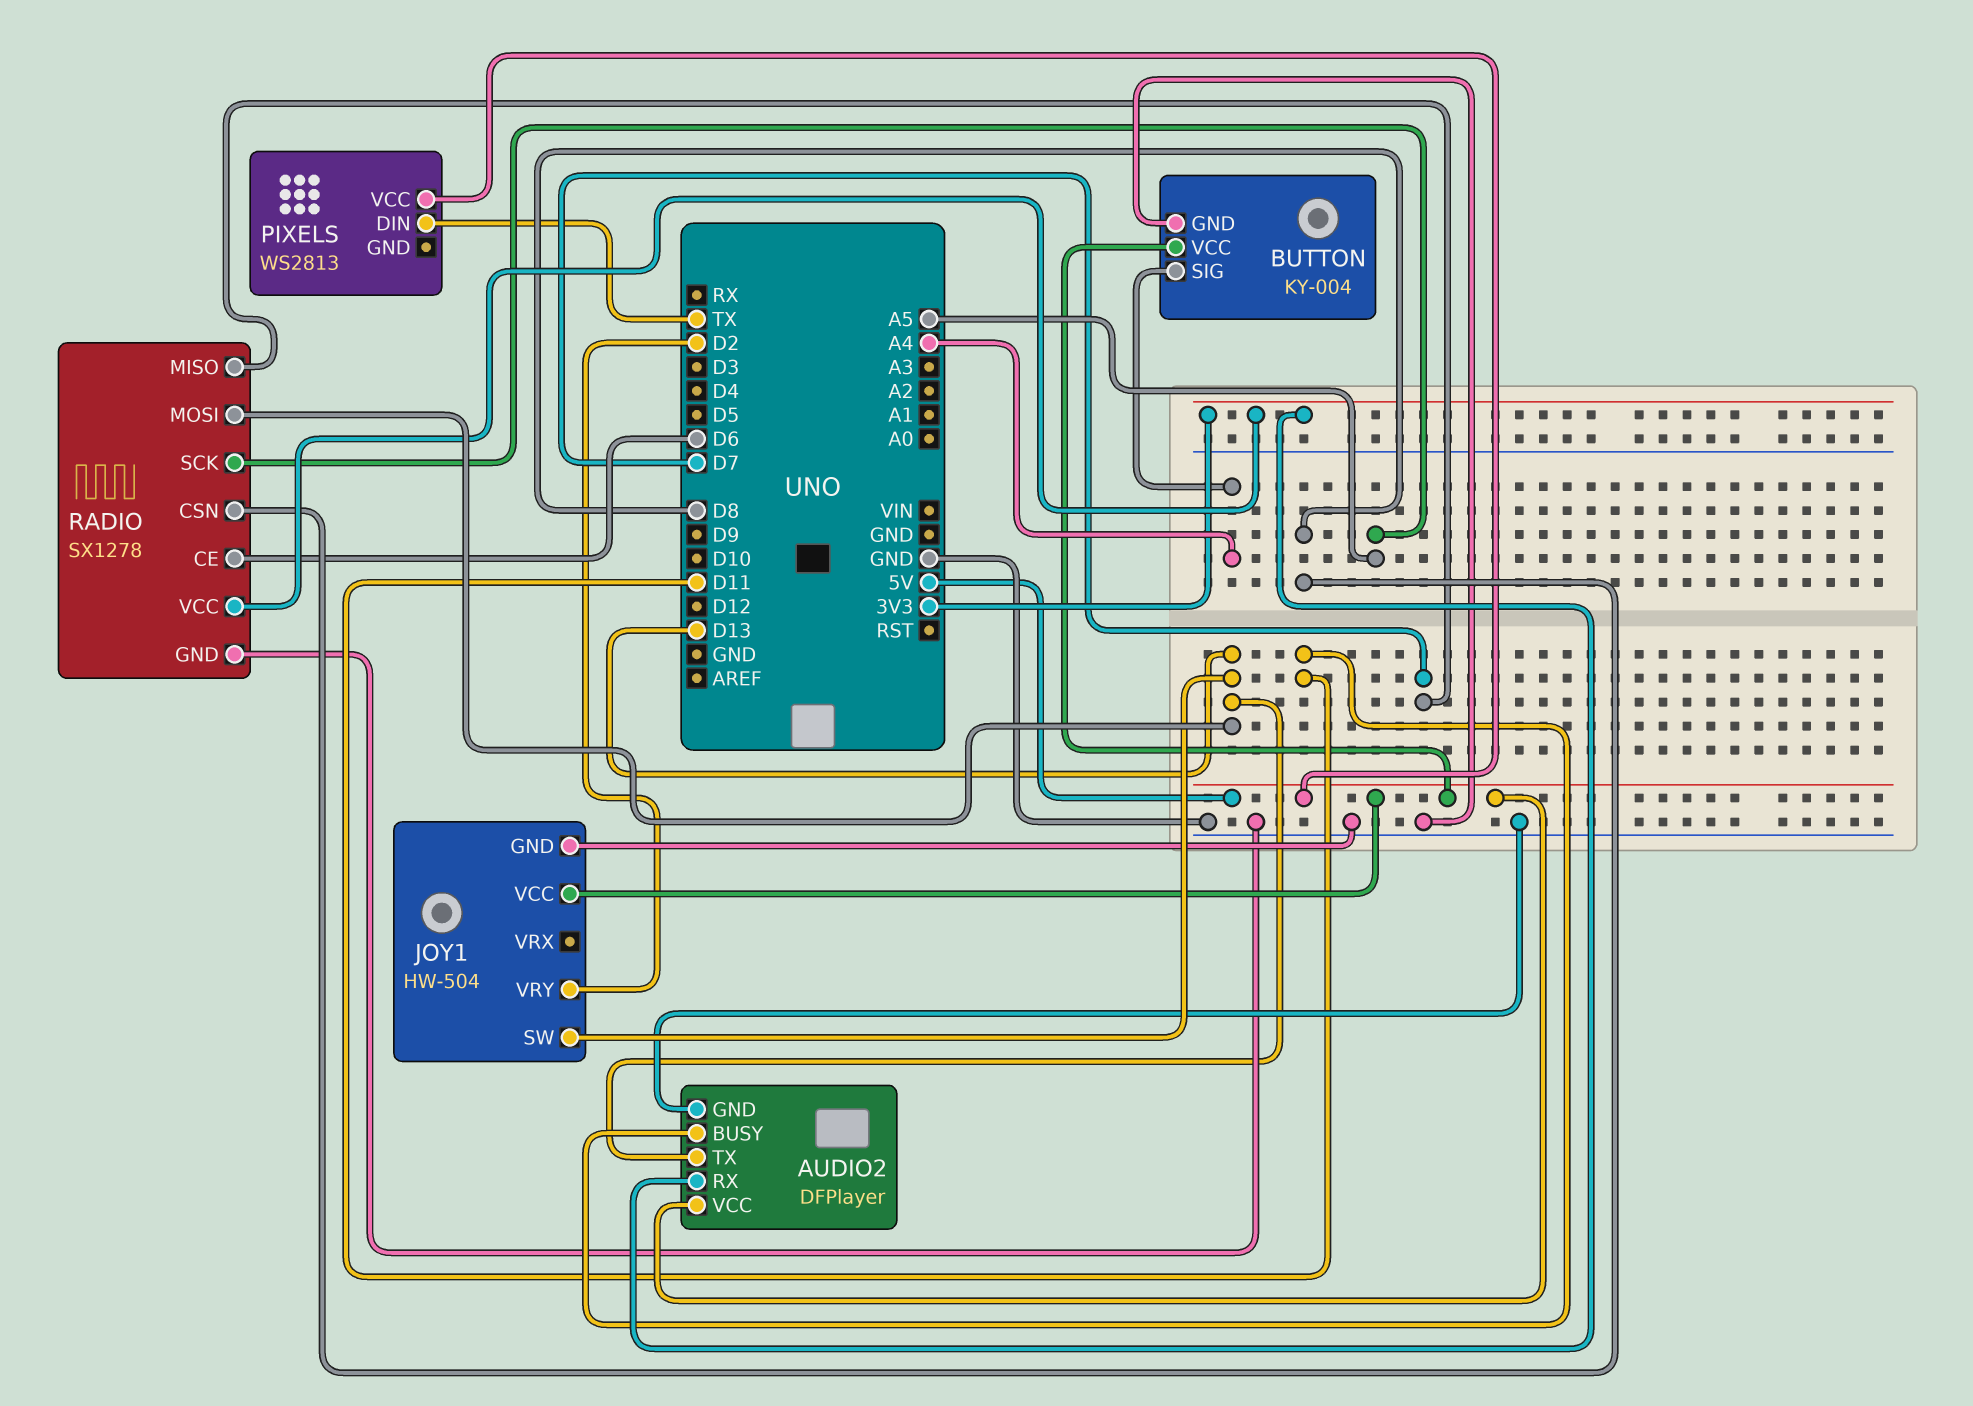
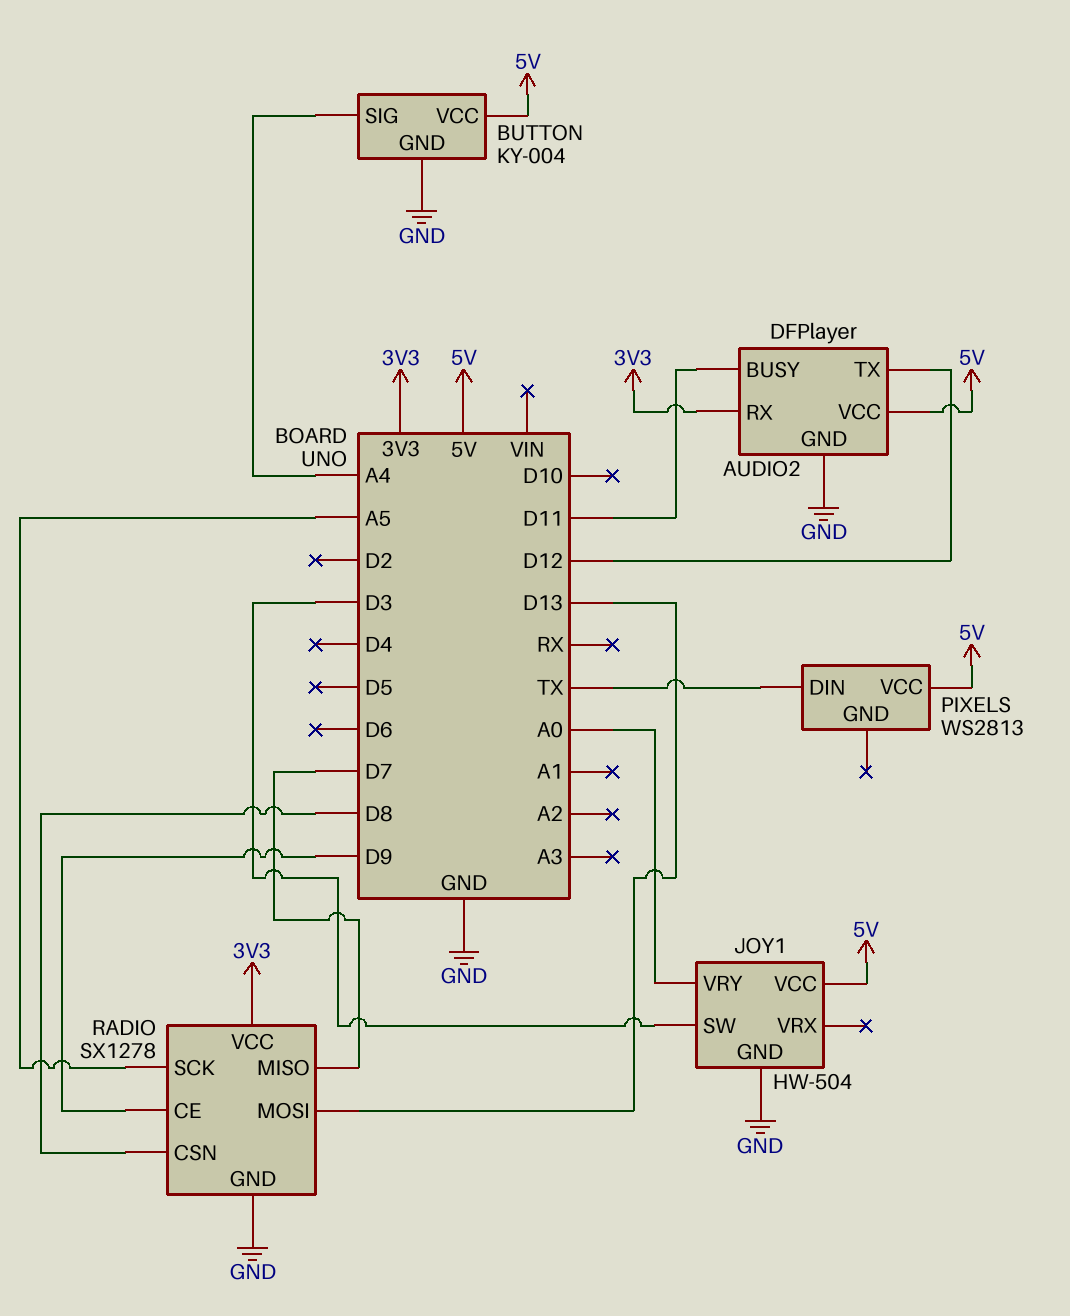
AUDIO2 pin TX: D13 -> D12
JOY1 pin SW: D13 -> D3
JOY1 pin VRY: D2 -> A0
RADIO pin CE: D6 -> D9

